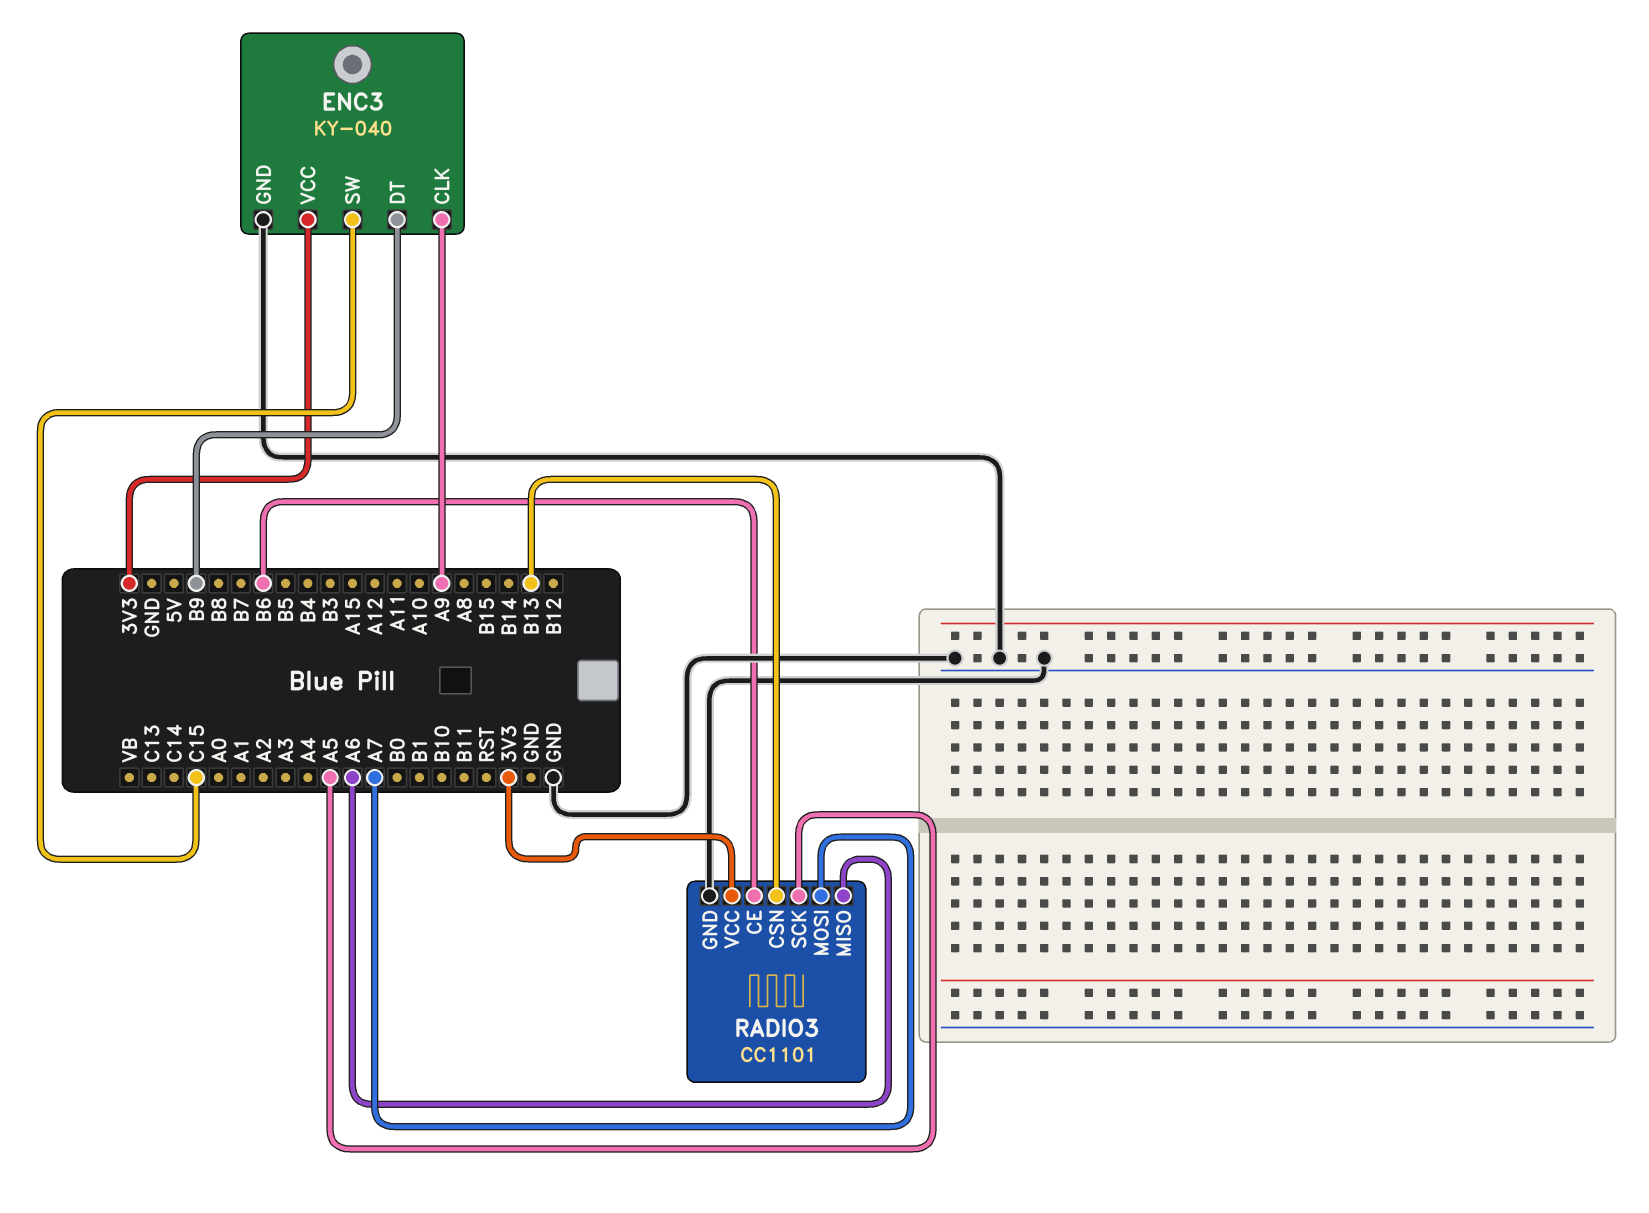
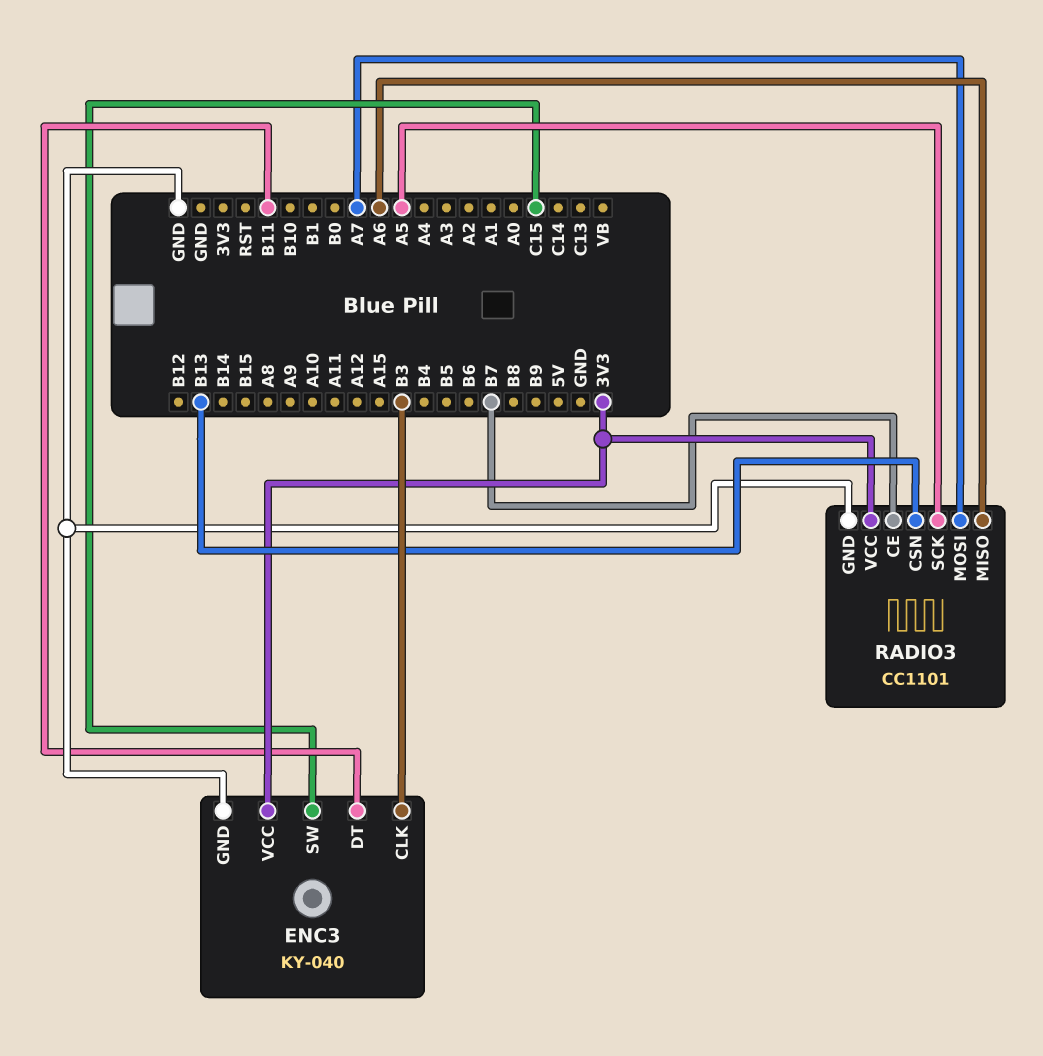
ENC3 pin CLK: A9 -> B3
ENC3 pin DT: B9 -> B11
RADIO3 pin CE: B6 -> B7

